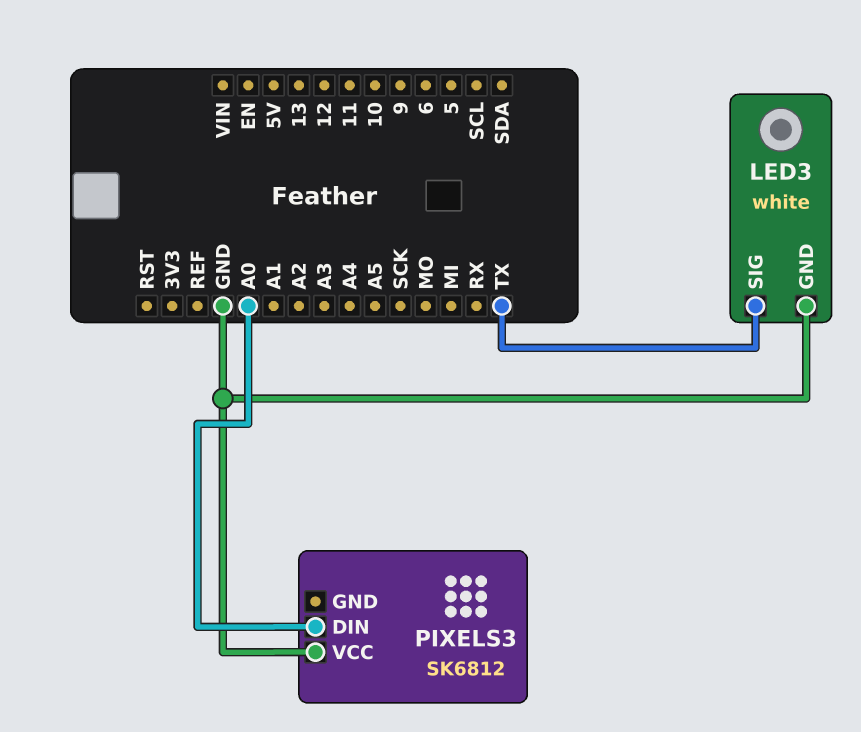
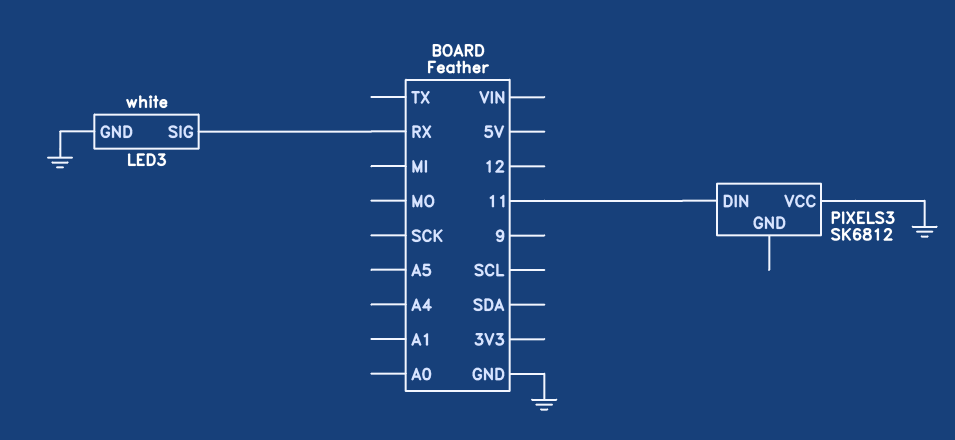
LED3 pin SIG: TX -> RX
PIXELS3 pin DIN: A0 -> 11

